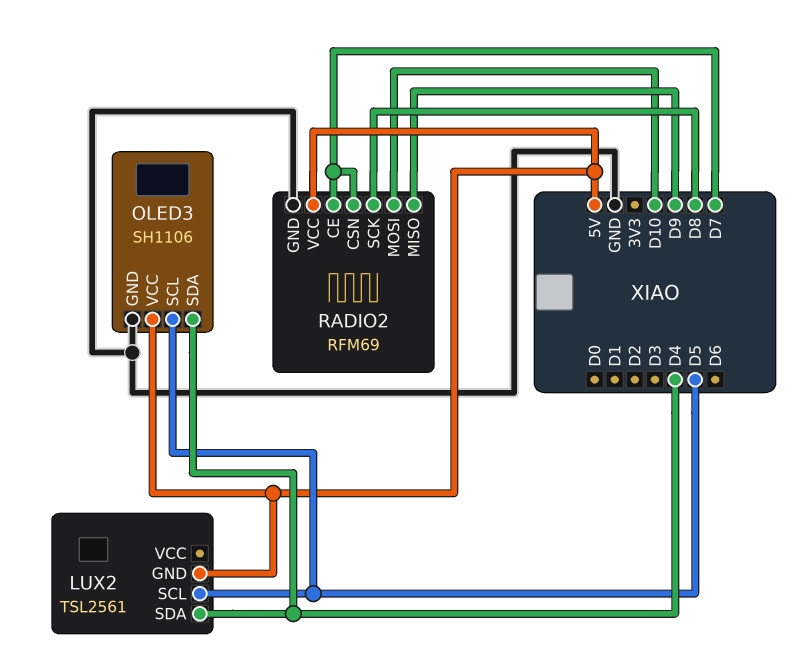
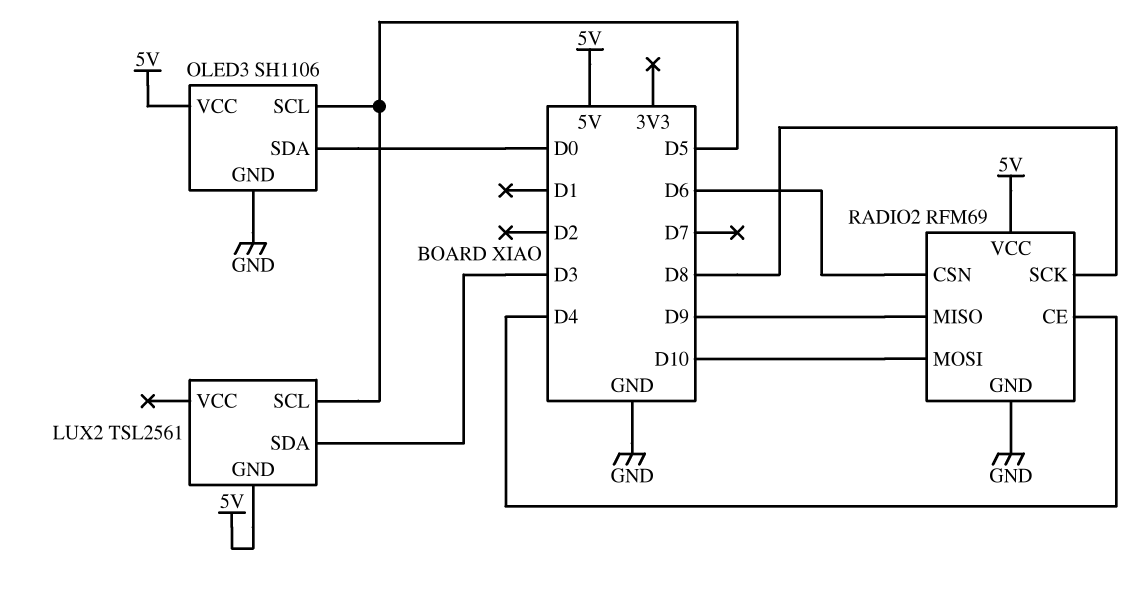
LUX2 pin SDA: D4 -> D3
OLED3 pin SDA: D4 -> D0
RADIO2 pin CE: D7 -> D4
RADIO2 pin CSN: D7 -> D6

